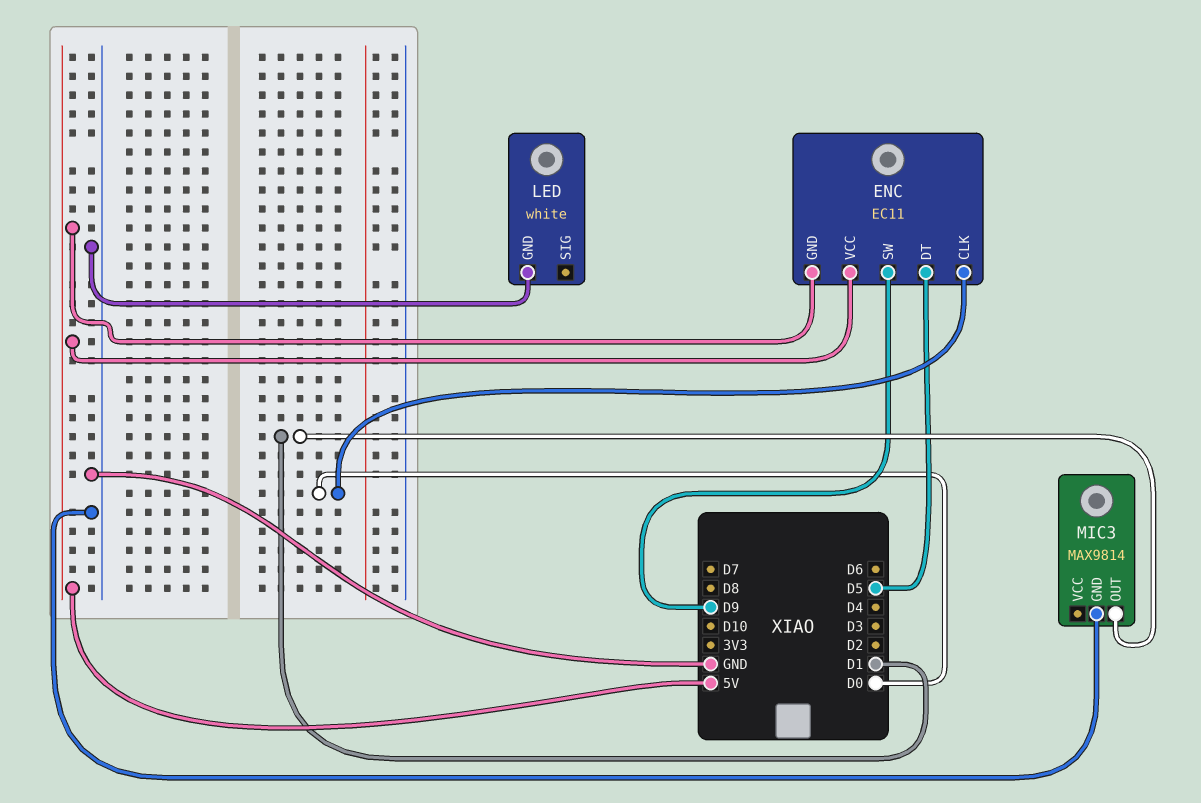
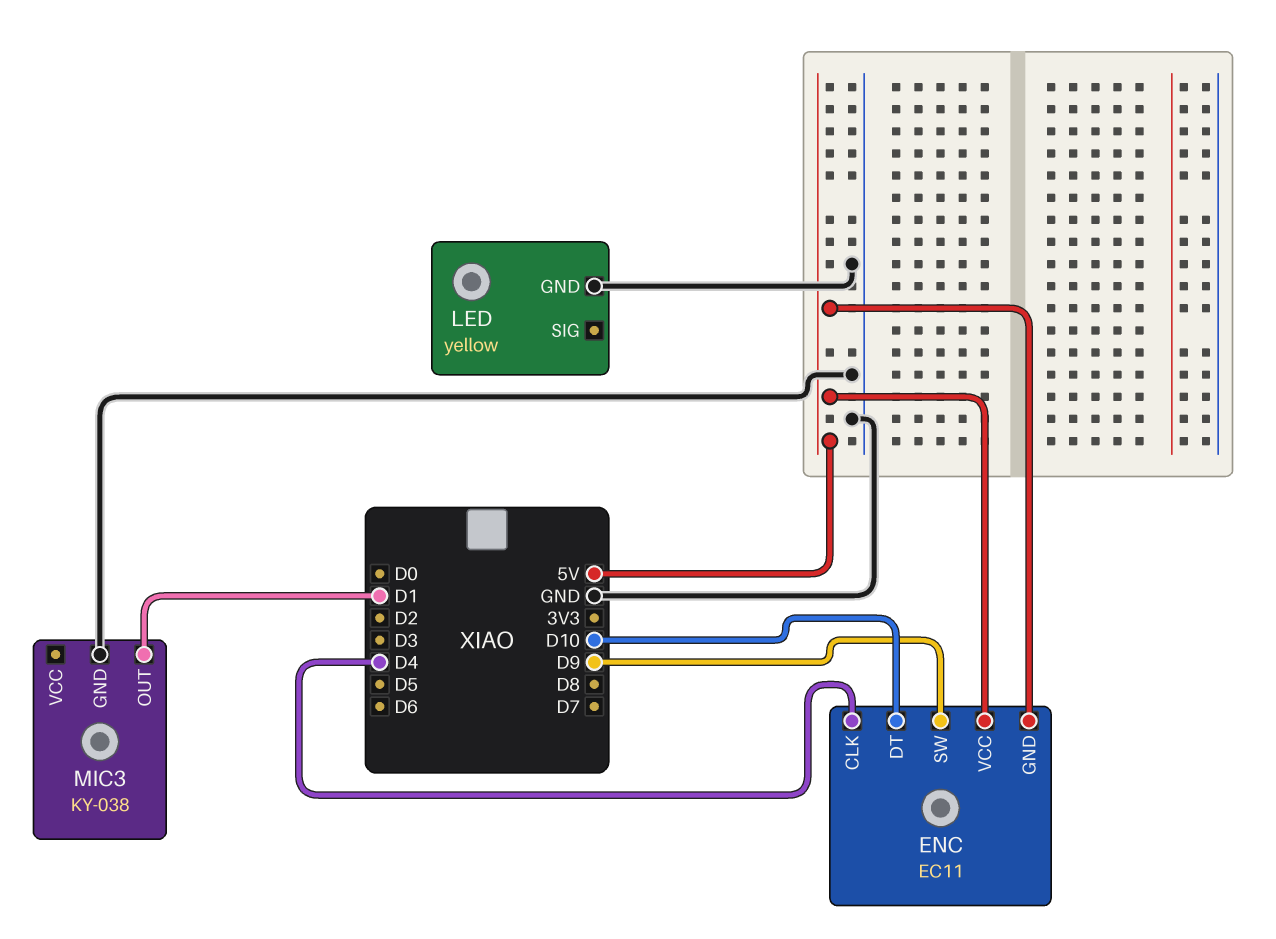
ENC pin CLK: D0 -> D4
ENC pin DT: D5 -> D10
LED: white -> yellow
MIC3: MAX9814 -> KY-038

